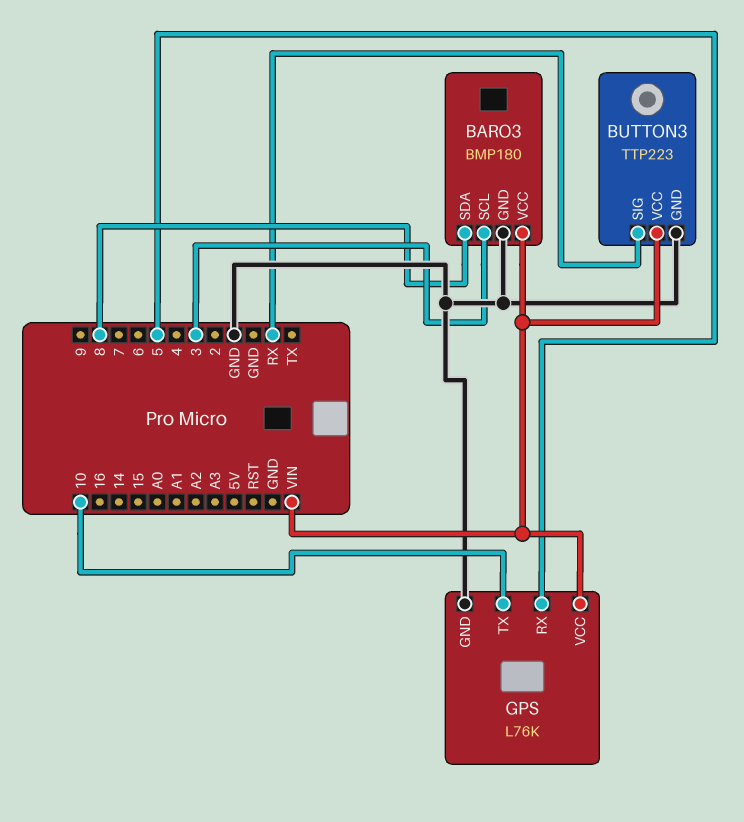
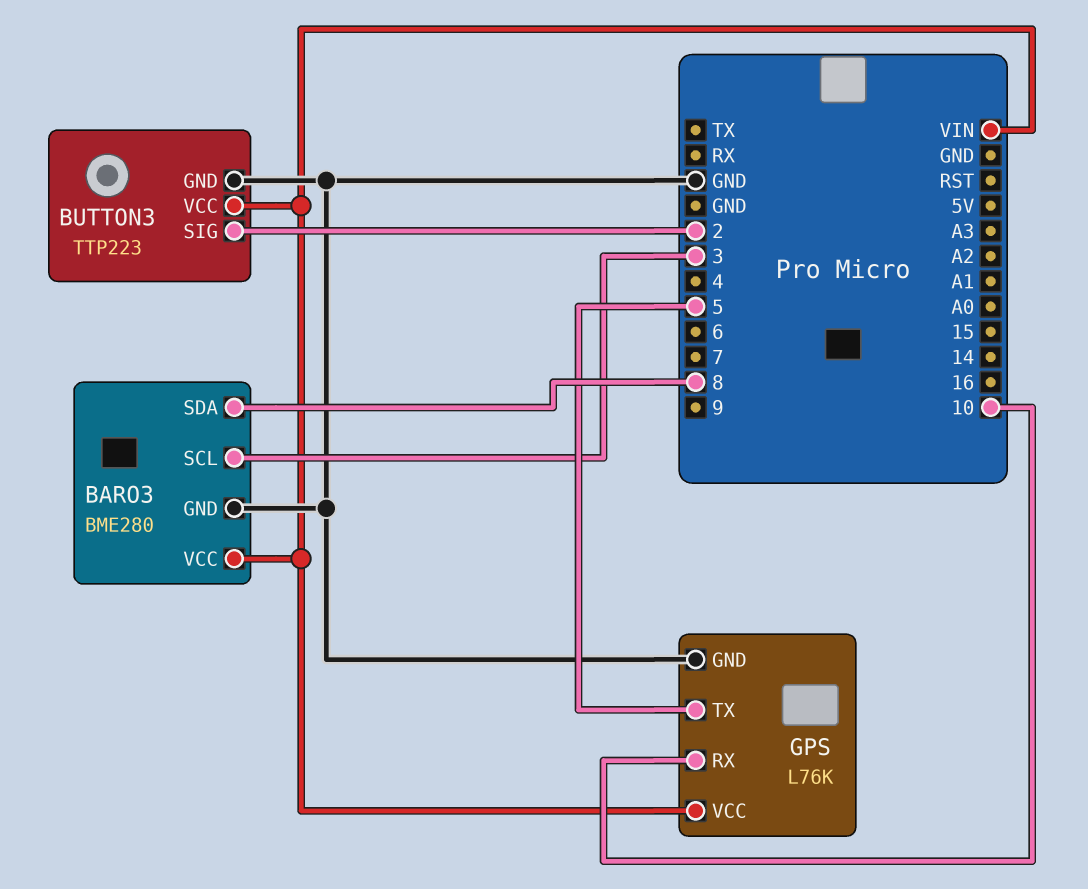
BARO3: BMP180 -> BME280
BUTTON3 pin SIG: RX -> 2
GPS pin RX: 5 -> 10
GPS pin TX: 10 -> 5

